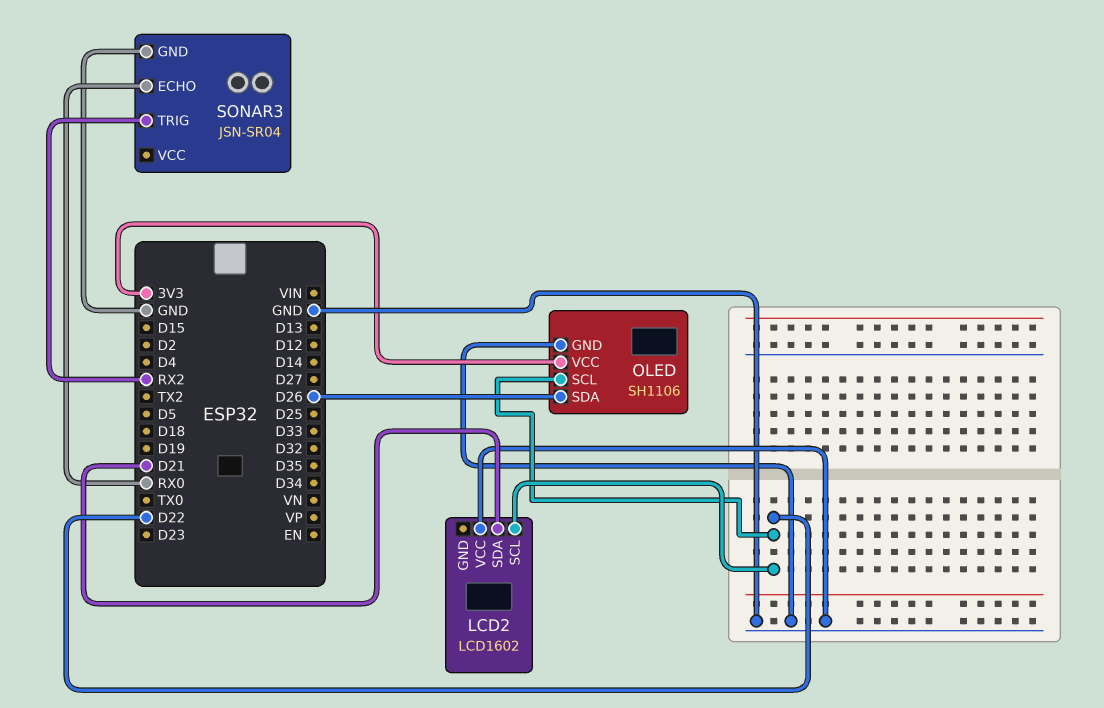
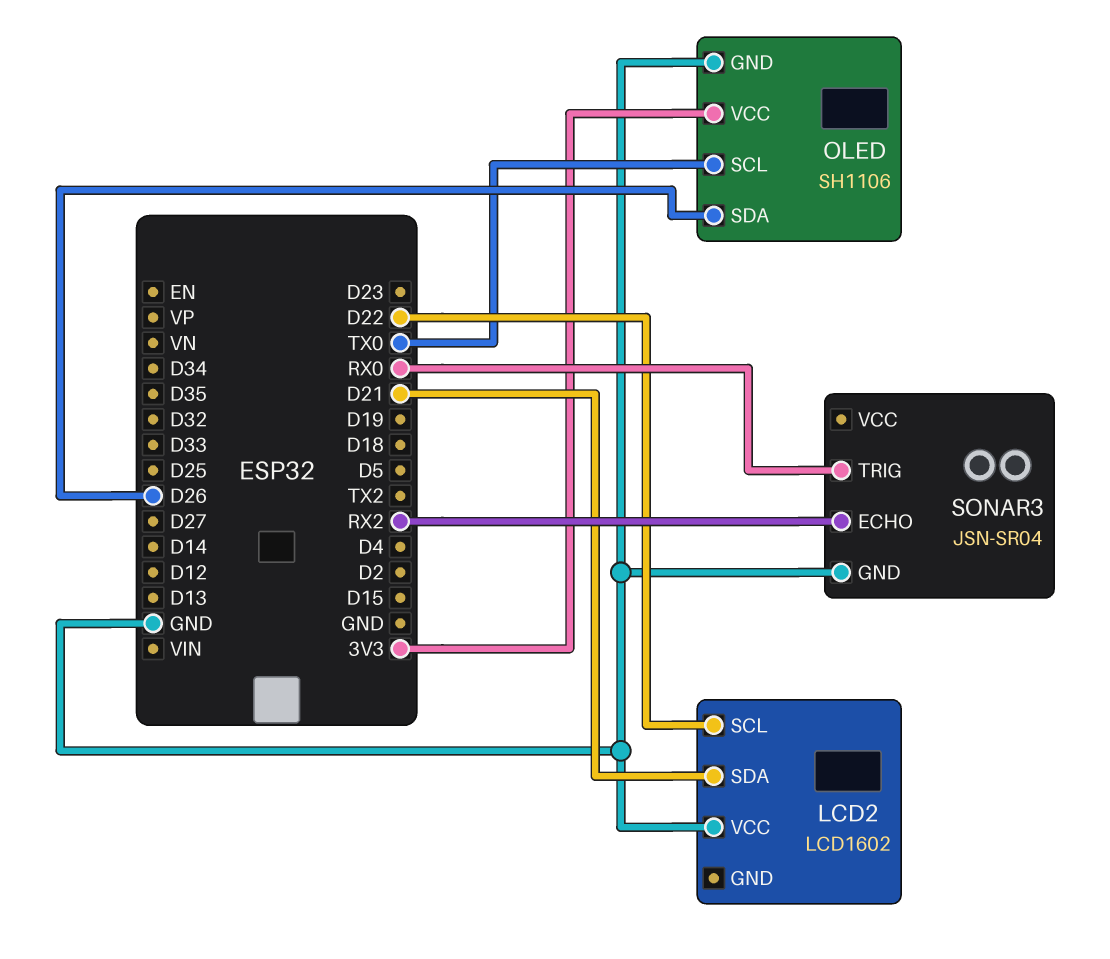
OLED pin SCL: D22 -> TX0
SONAR3 pin ECHO: RX0 -> RX2
SONAR3 pin TRIG: RX2 -> RX0

